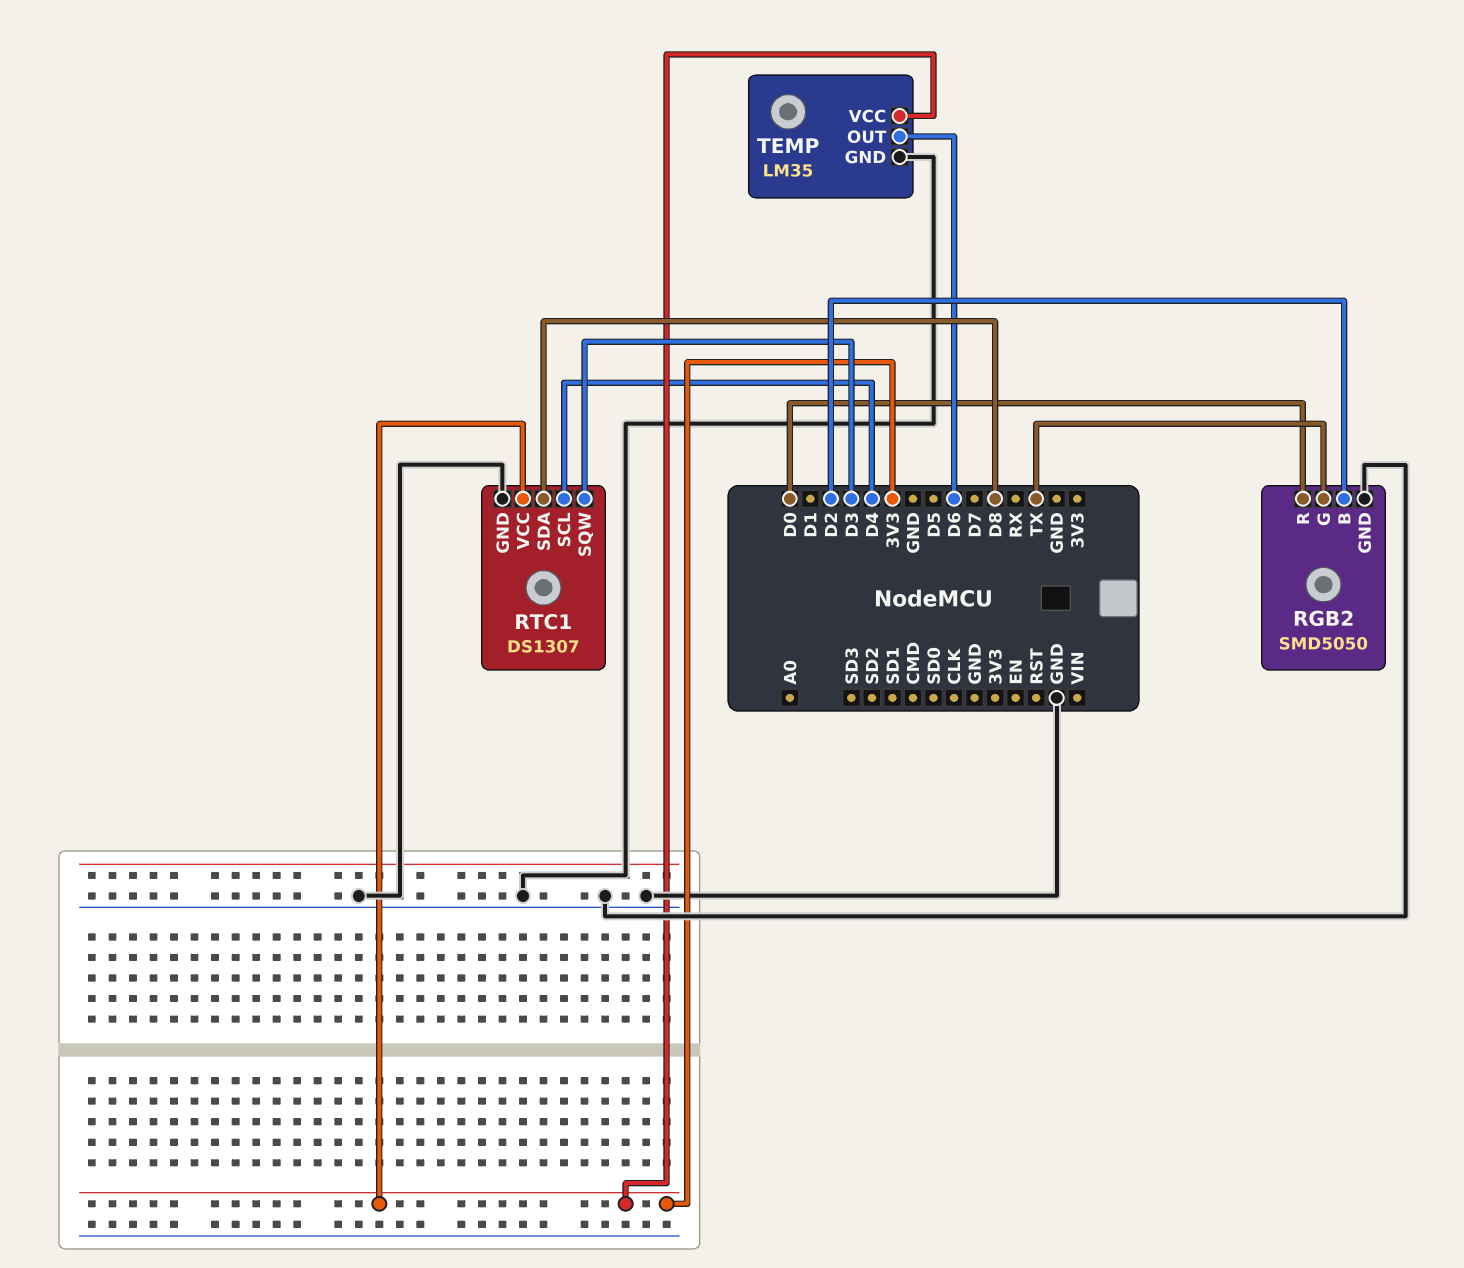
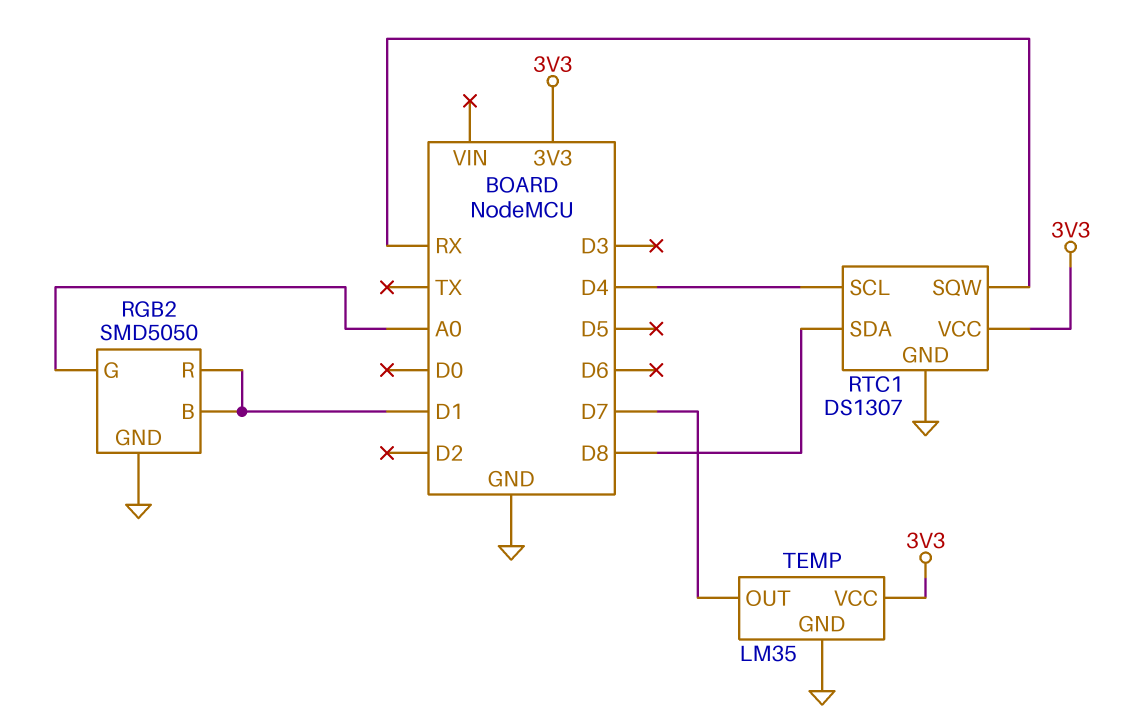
RGB2 pin B: D2 -> D1
RGB2 pin G: TX -> A0
RGB2 pin R: D0 -> D1
RTC1 pin SQW: D3 -> RX
TEMP pin OUT: D6 -> D7

